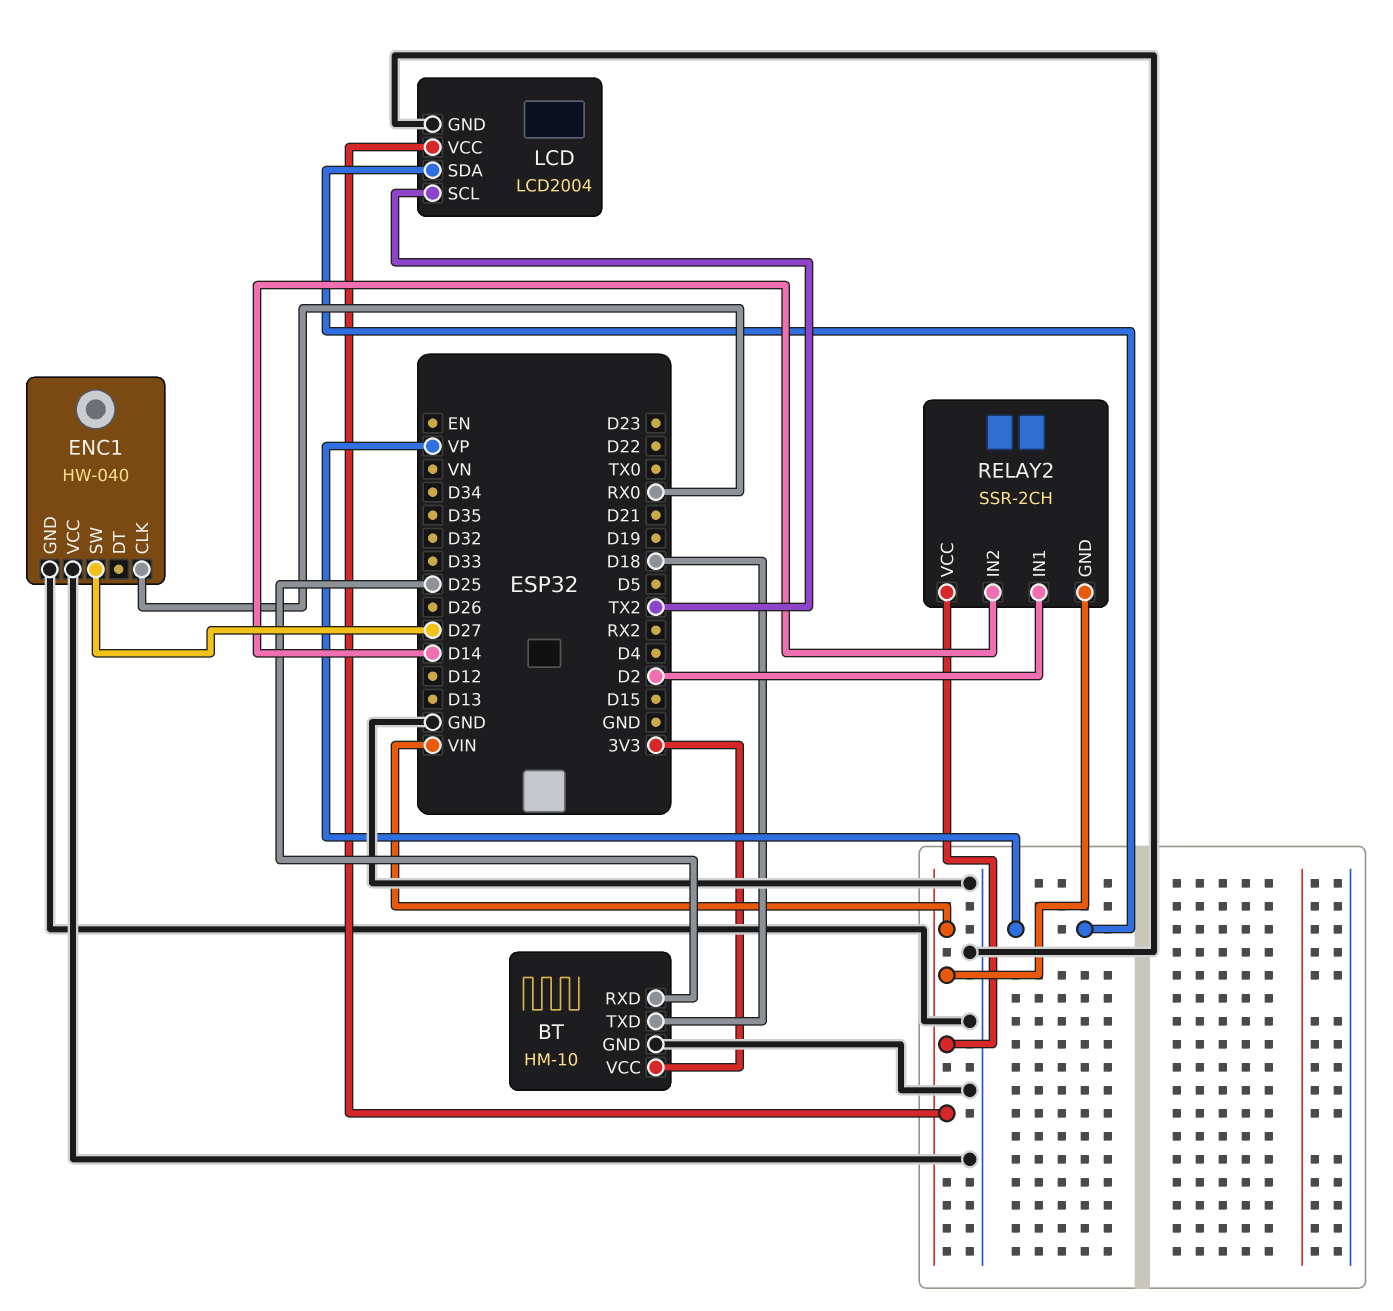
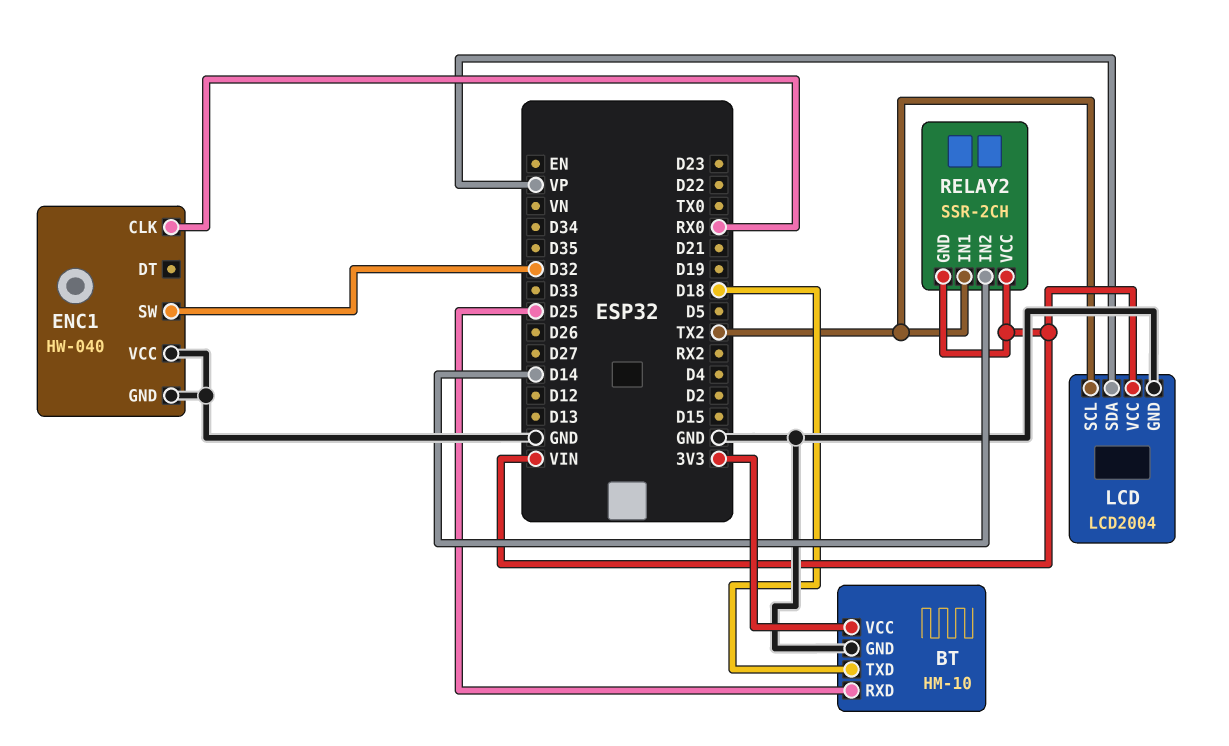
ENC1 pin SW: D27 -> D32
RELAY2 pin IN1: D2 -> TX2

